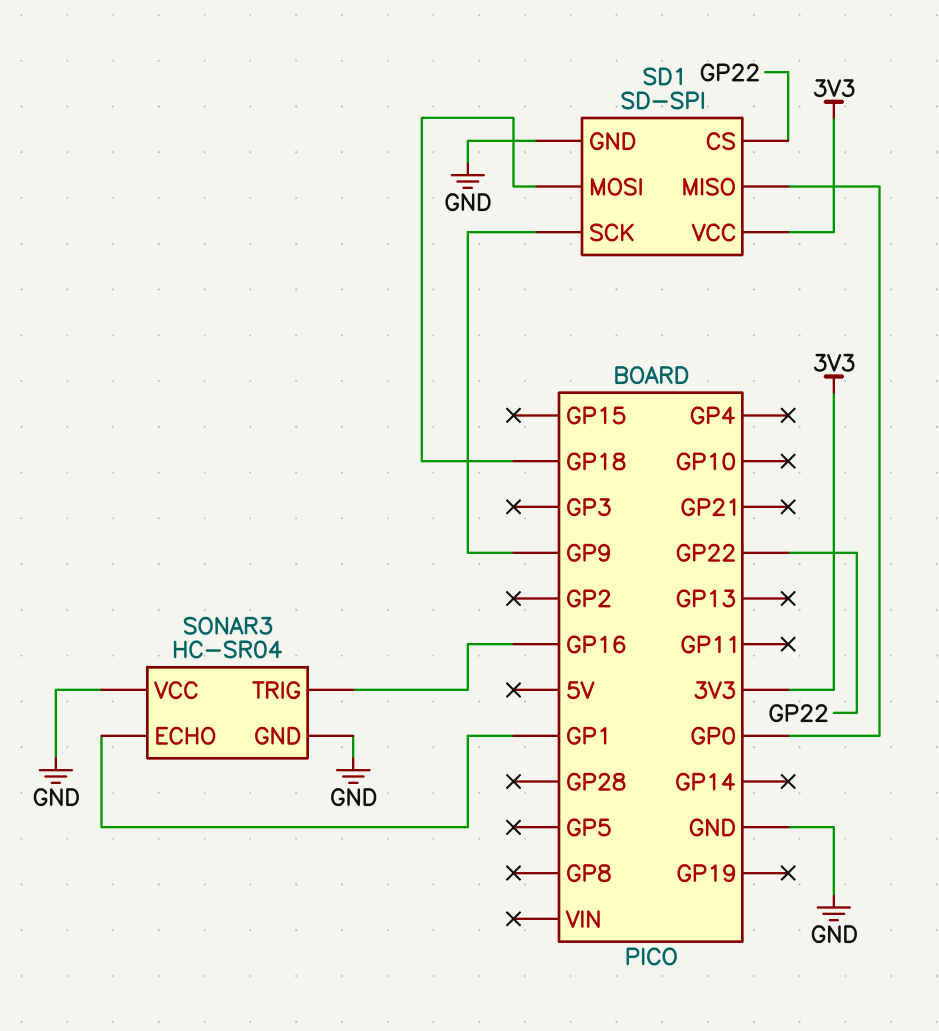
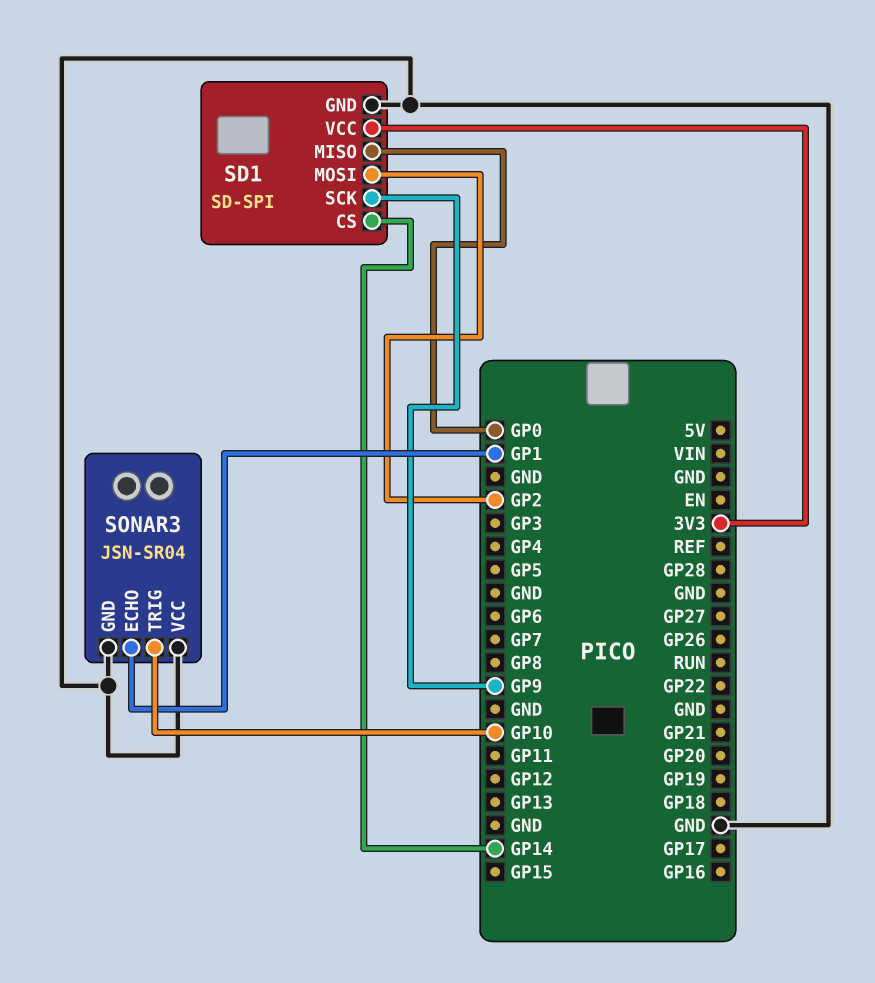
SD1 pin CS: GP22 -> GP14
SD1 pin MOSI: GP18 -> GP2
SONAR3: HC-SR04 -> JSN-SR04
SONAR3 pin TRIG: GP16 -> GP10

